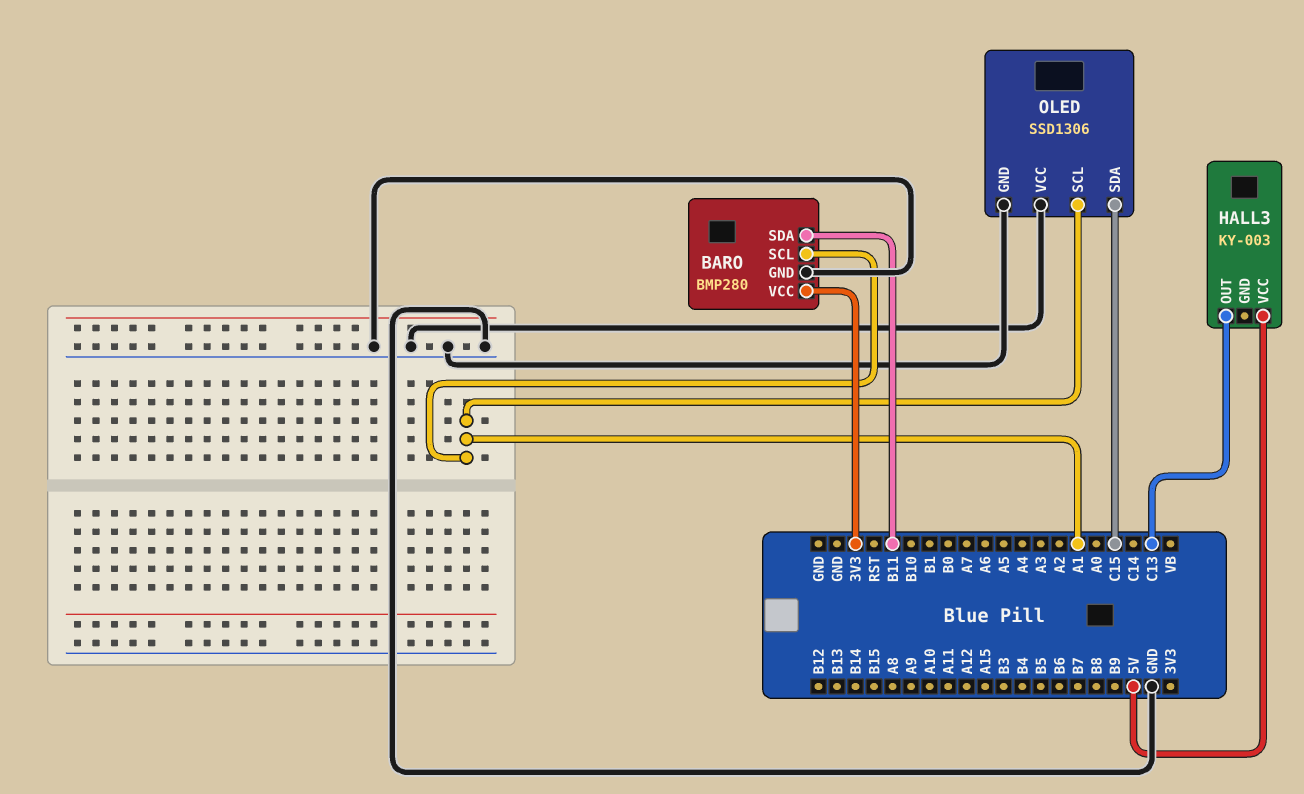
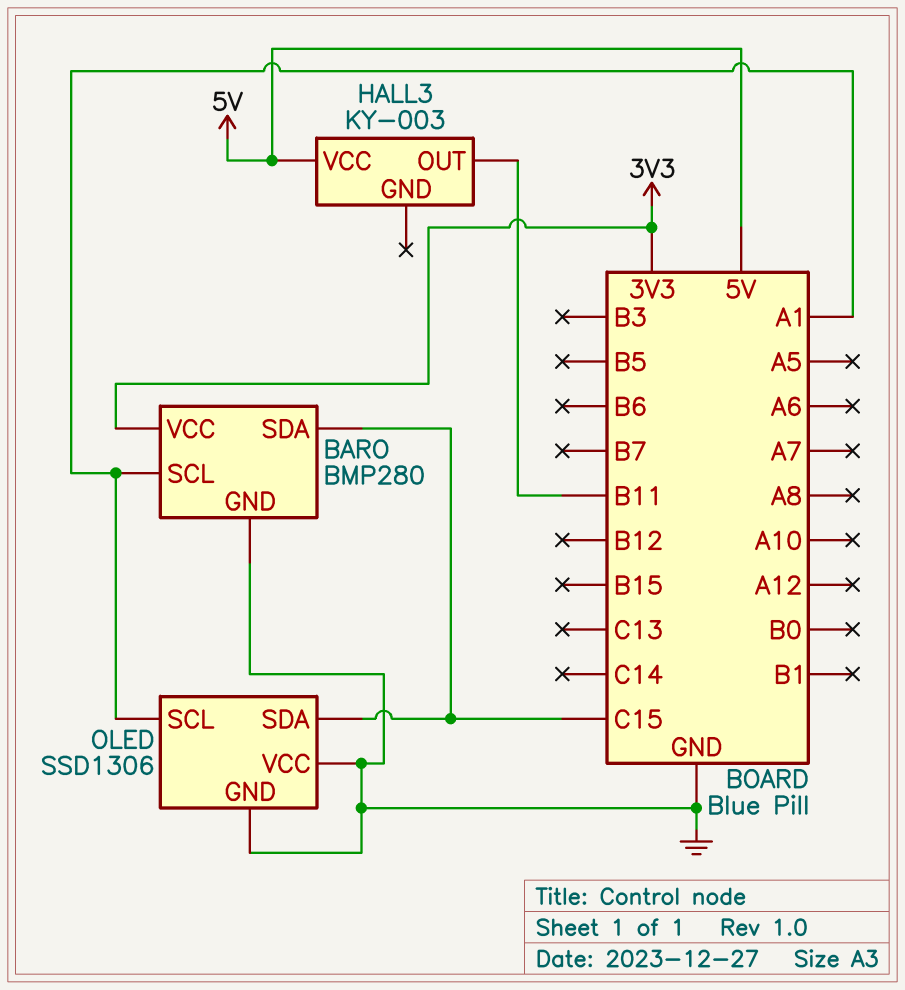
BARO pin SDA: B11 -> C15
HALL3 pin OUT: C13 -> B11

